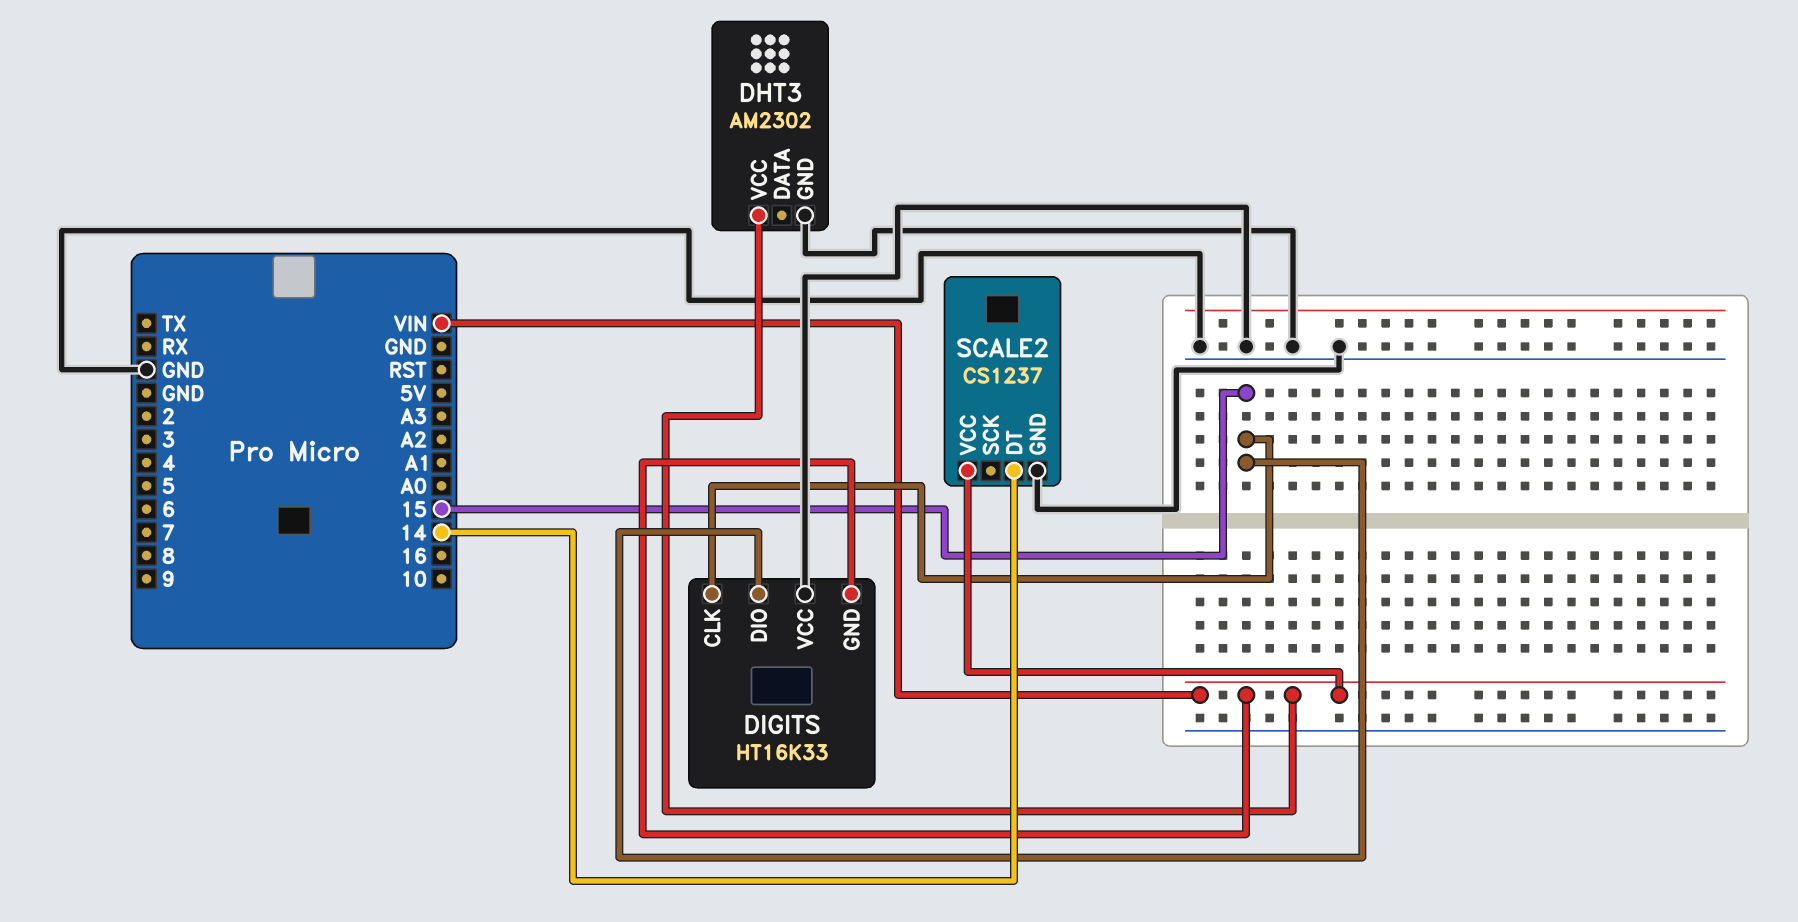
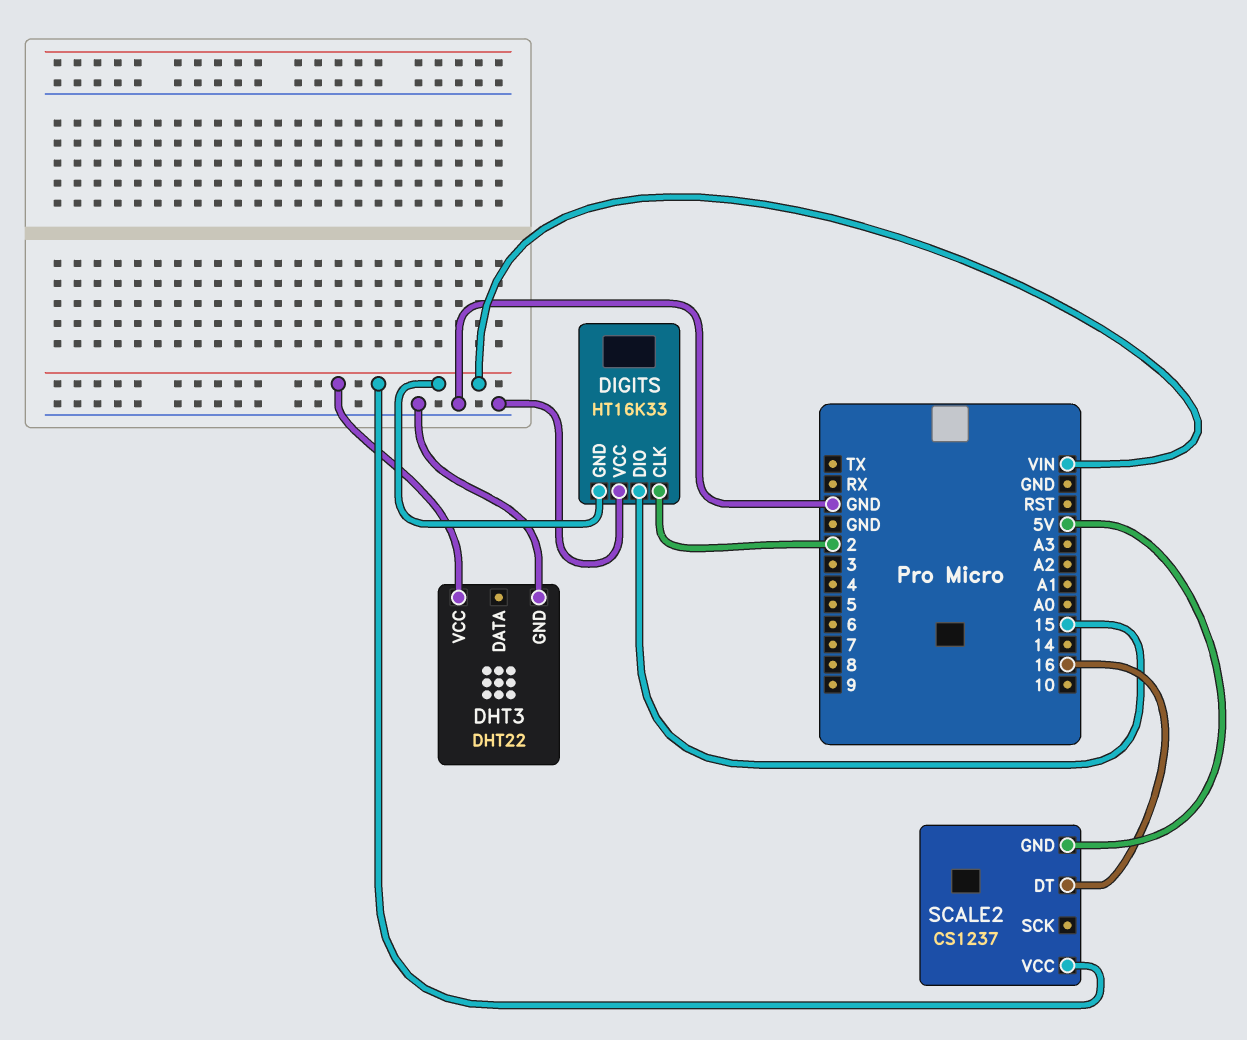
DHT3: AM2302 -> DHT22
DIGITS pin CLK: 15 -> 2
SCALE2 pin DT: 14 -> 16
SCALE2 pin GND: GND -> 5V

